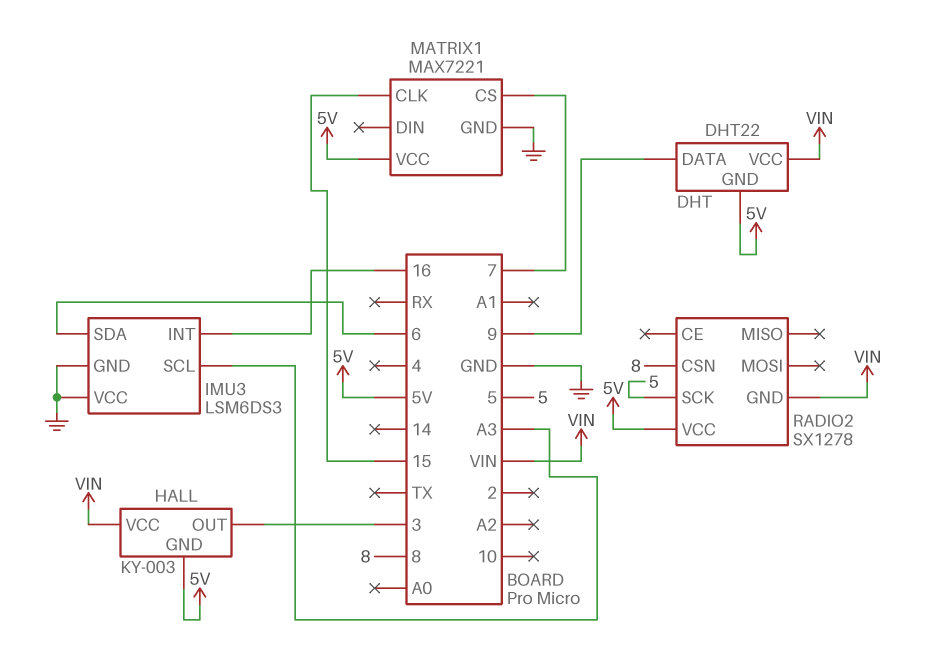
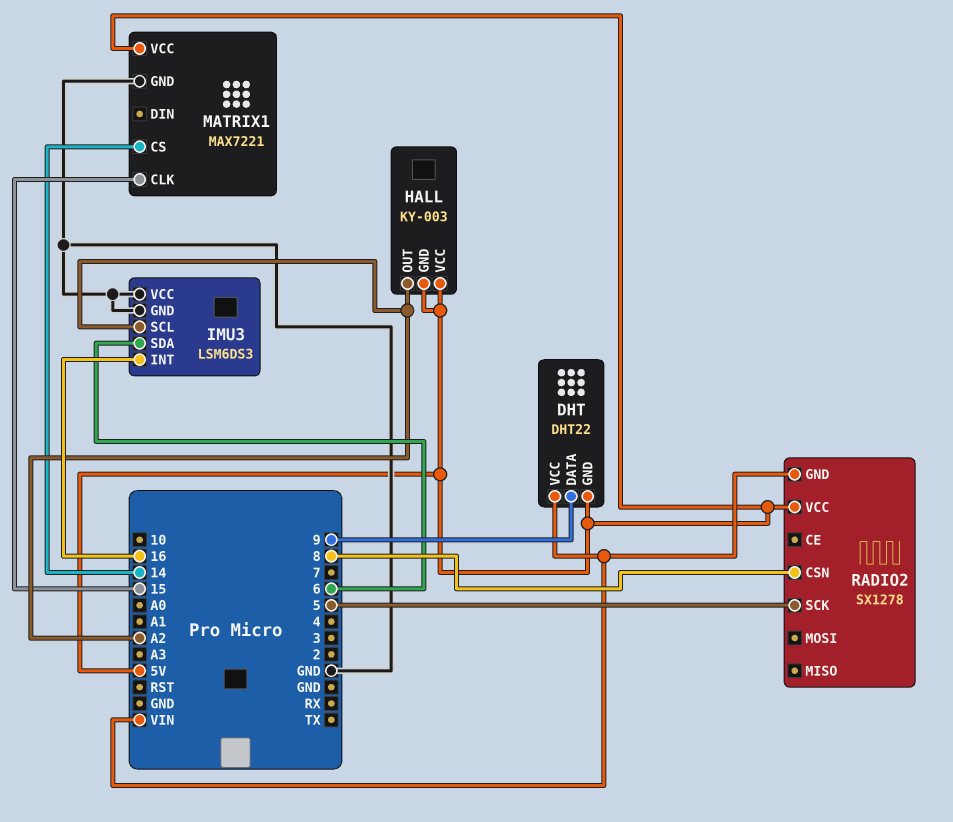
HALL pin OUT: 3 -> A2
HALL pin VCC: VIN -> 5V
IMU3 pin SCL: A3 -> A2
MATRIX1 pin CS: 7 -> 14

